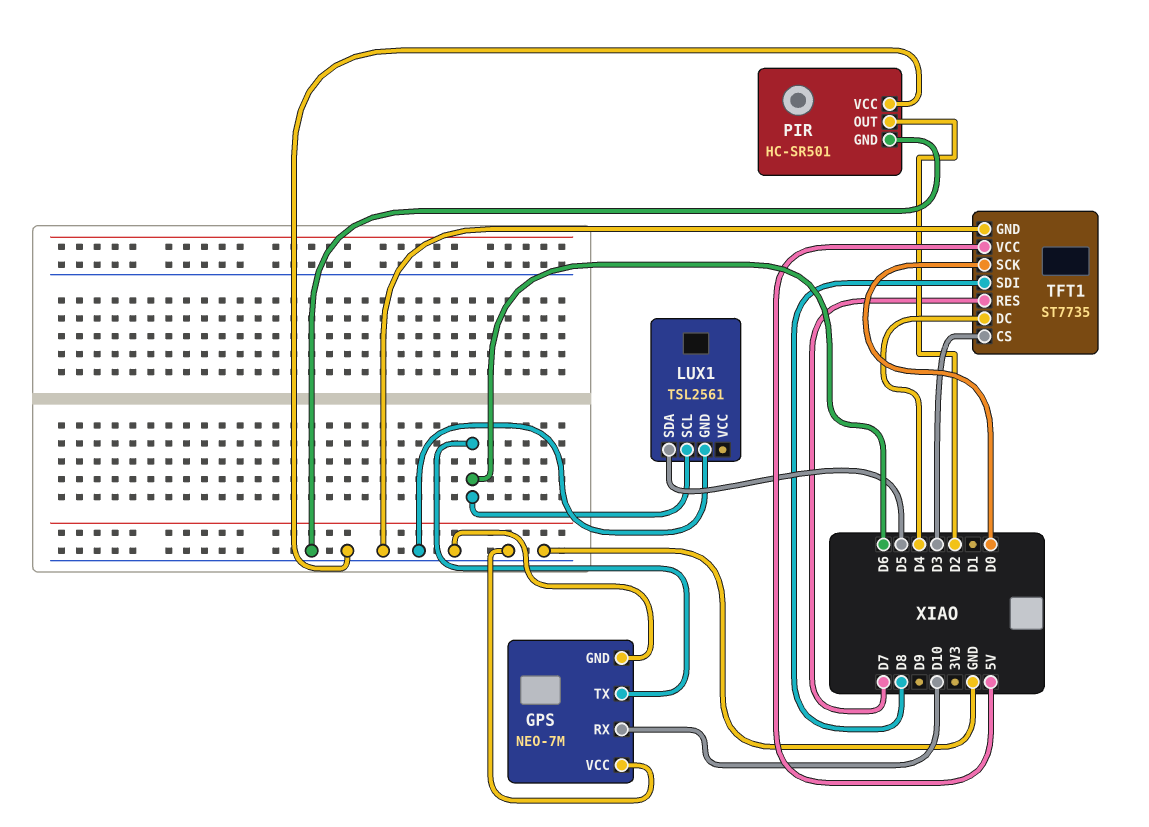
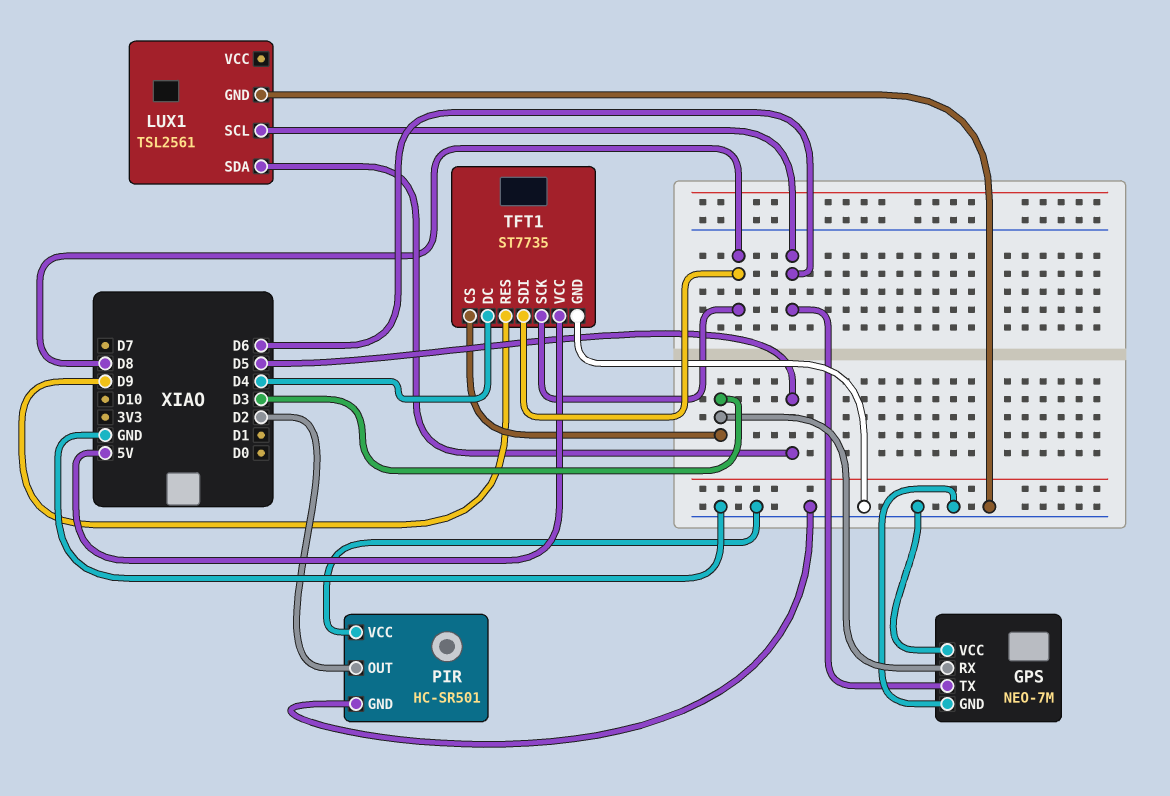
GPS pin RX: D10 -> D3
TFT1 pin RES: D7 -> D9
TFT1 pin SCK: D0 -> D8

